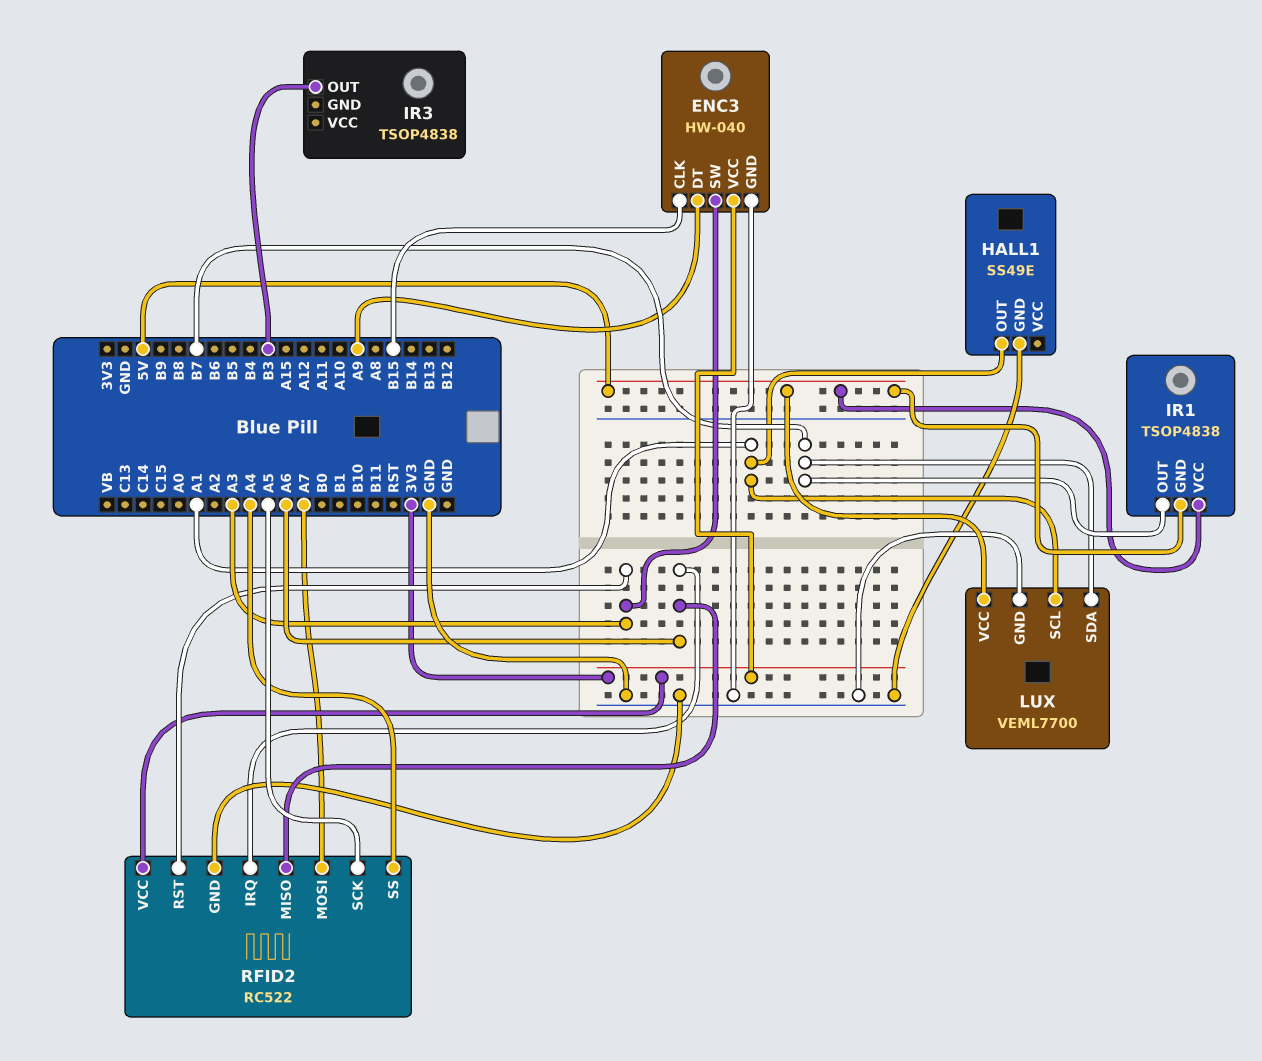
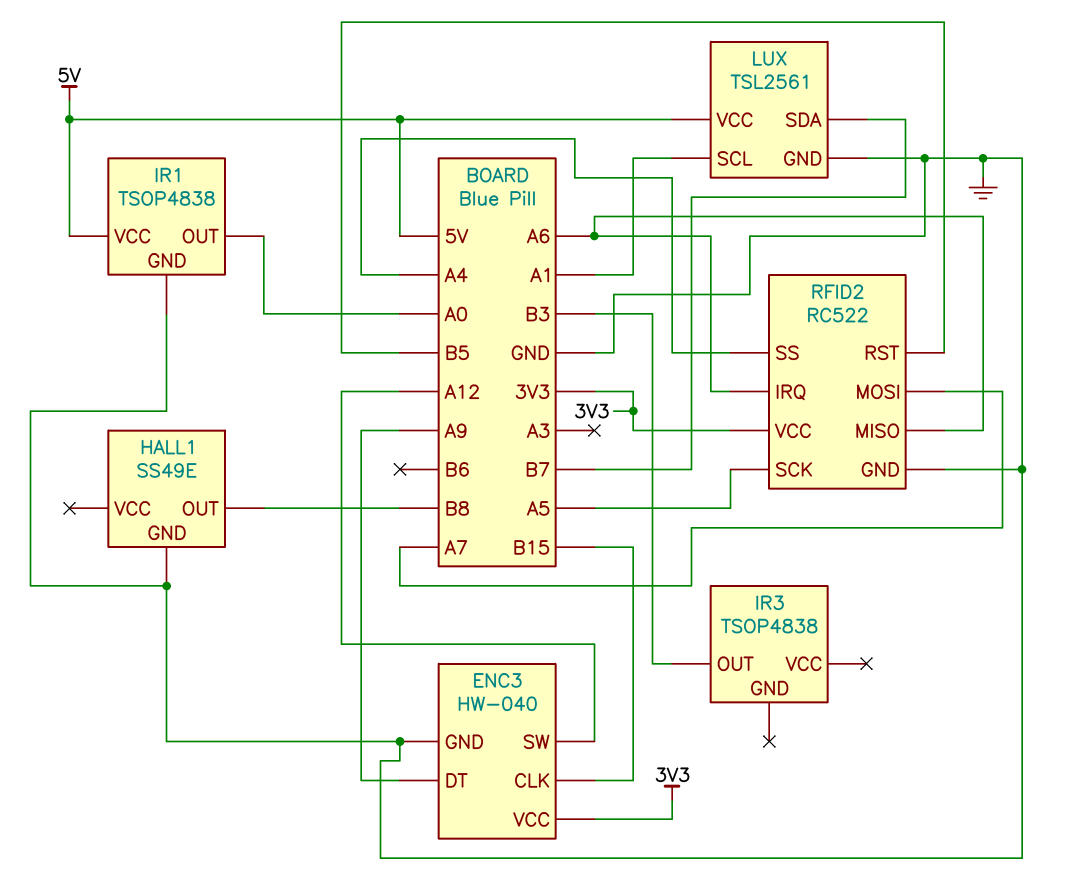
ENC3 pin SW: A3 -> A12
HALL1 pin OUT: A1 -> B8
IR1 pin GND: 5V -> GND
IR1 pin OUT: B7 -> A0
LUX: VEML7700 -> TSL2561
RFID2 pin RST: A3 -> B5

